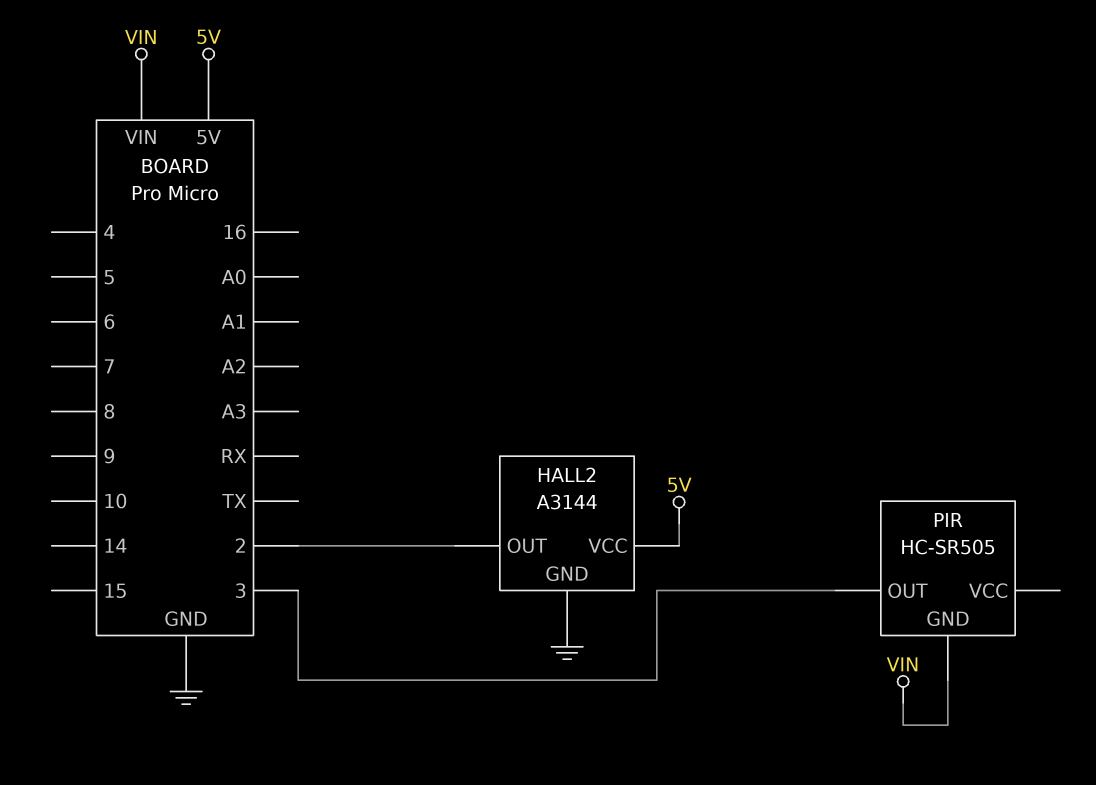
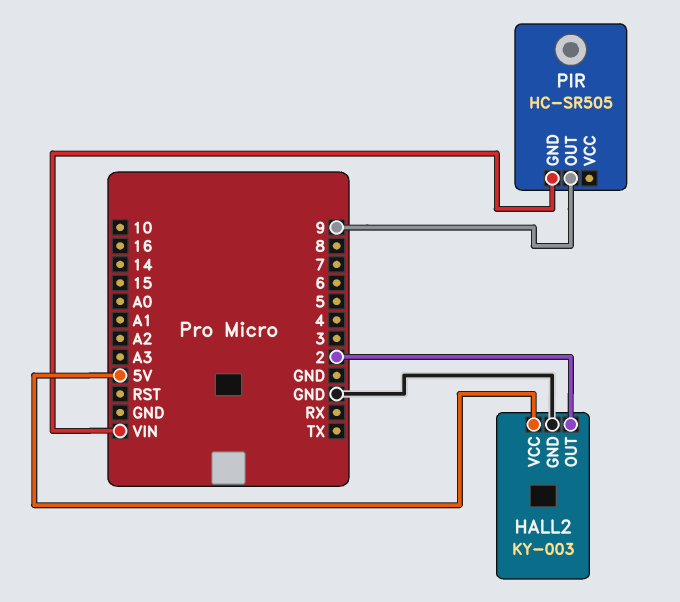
HALL2: A3144 -> KY-003
PIR pin OUT: 3 -> 9

